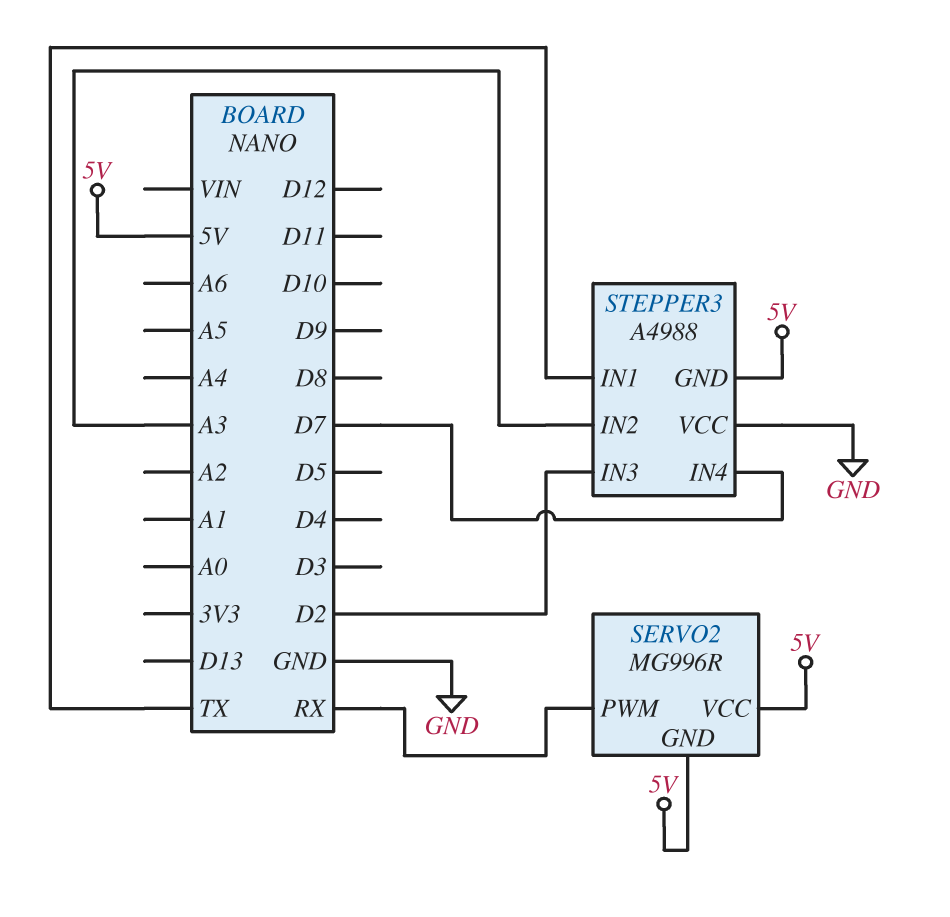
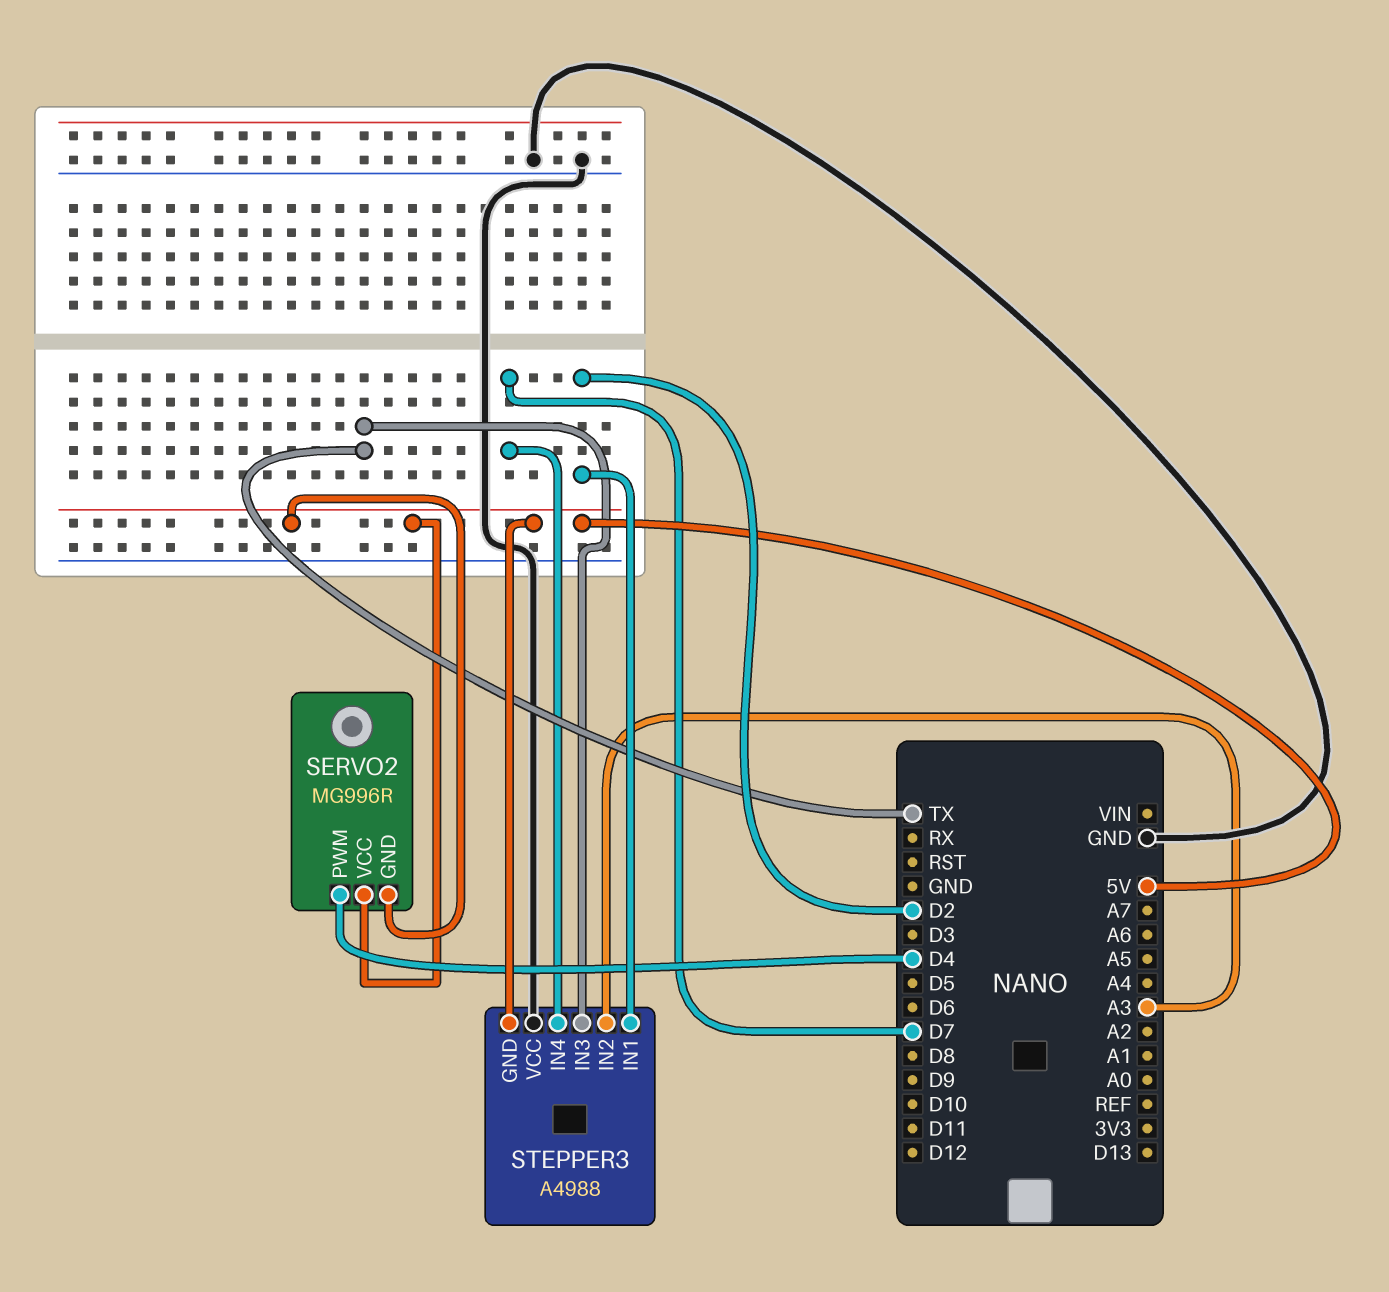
SERVO2 pin PWM: RX -> D4
STEPPER3 pin IN1: TX -> D2
STEPPER3 pin IN3: D2 -> TX

